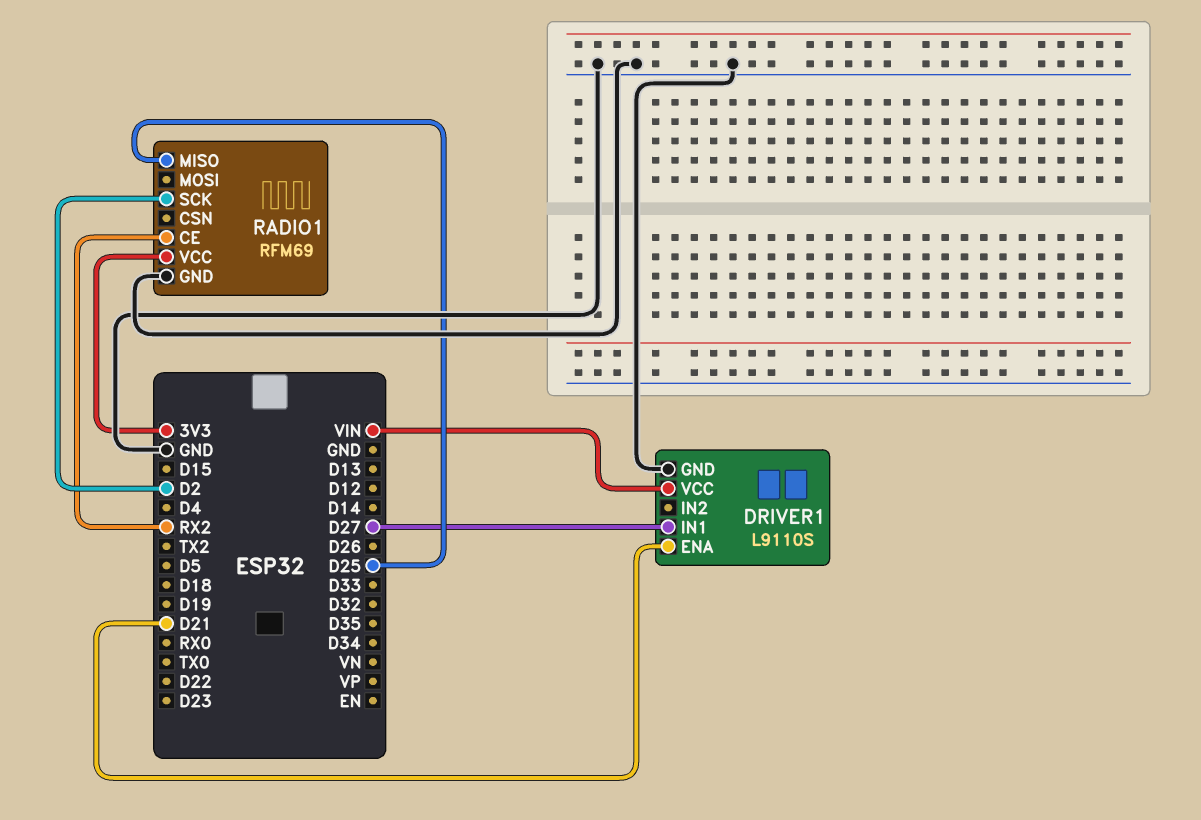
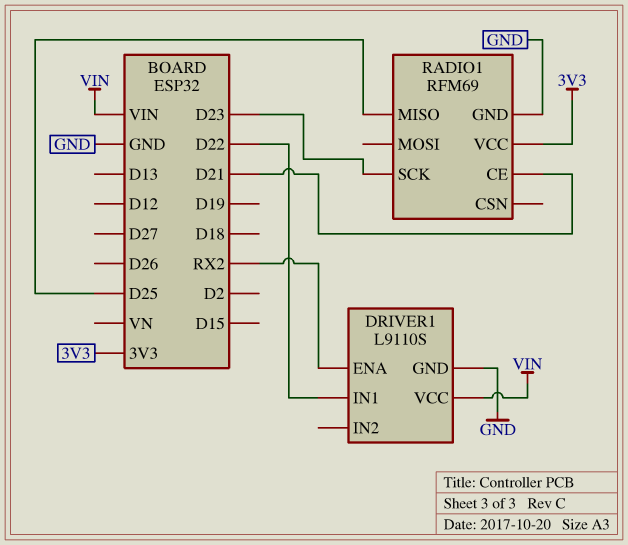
DRIVER1 pin ENA: D21 -> RX2
DRIVER1 pin IN1: D27 -> D22
RADIO1 pin CE: RX2 -> D21
RADIO1 pin SCK: D2 -> D23

